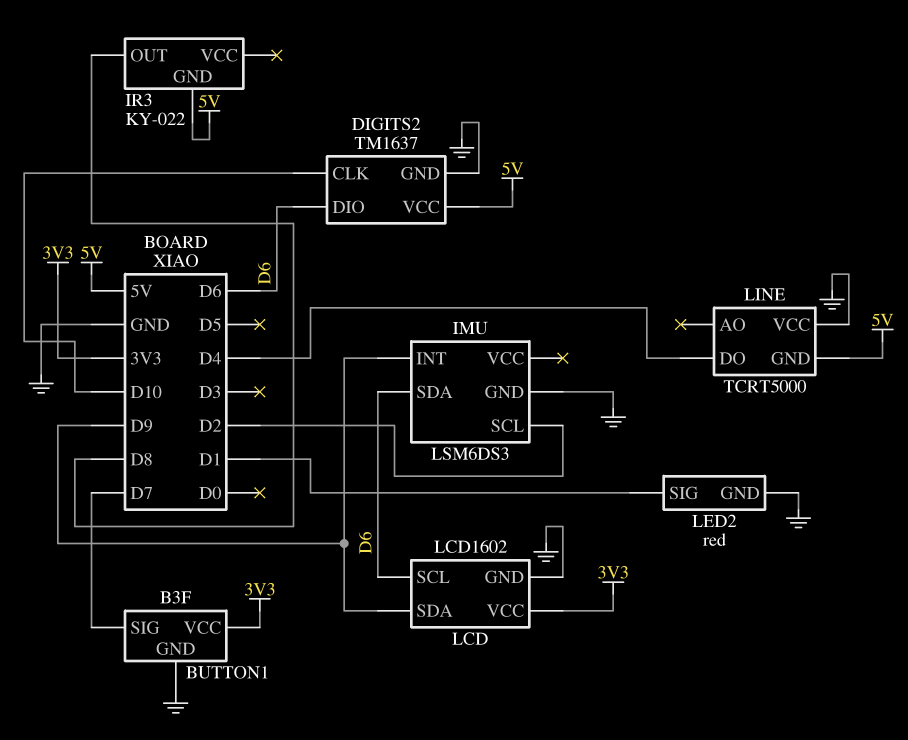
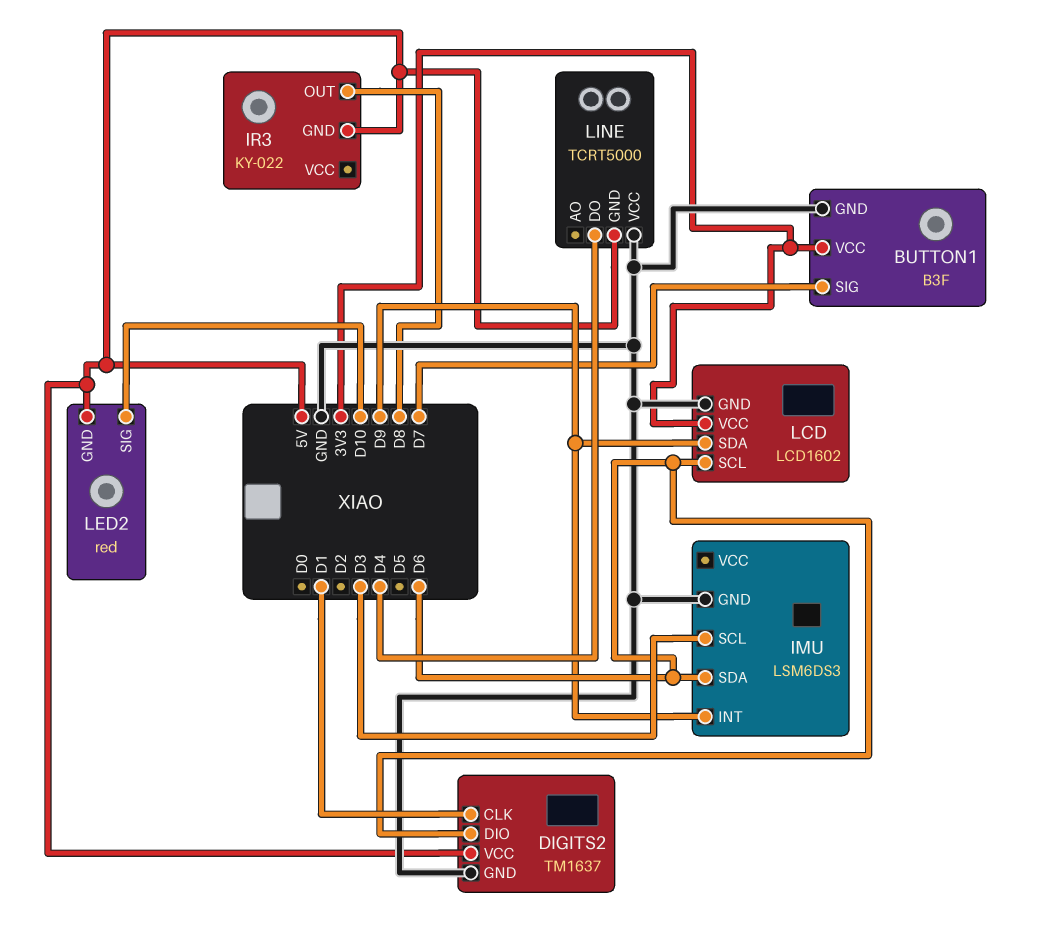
DIGITS2 pin CLK: D10 -> D1
IMU pin SCL: D2 -> D3
LED2 pin GND: GND -> 5V
LED2 pin SIG: D1 -> D10

